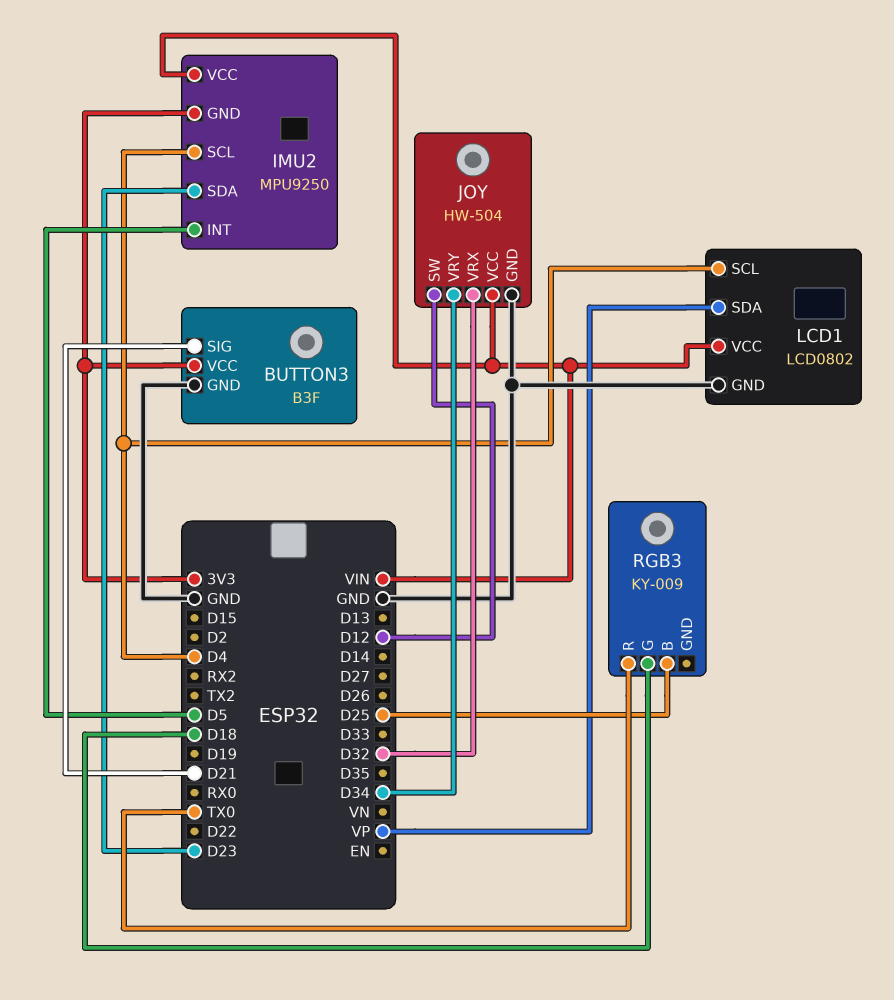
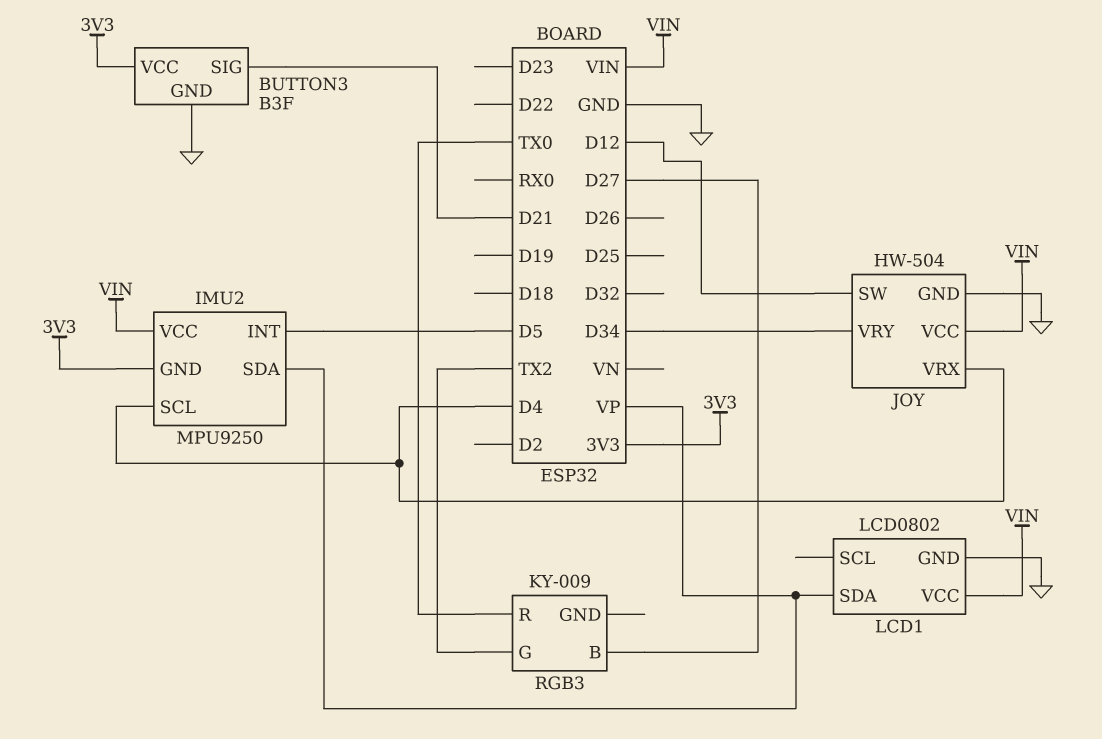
IMU2 pin SDA: D23 -> VP
JOY pin VRX: D32 -> D4
LCD1 pin SCL: D4 -> none
RGB3 pin B: D25 -> D27
RGB3 pin G: D18 -> TX2

